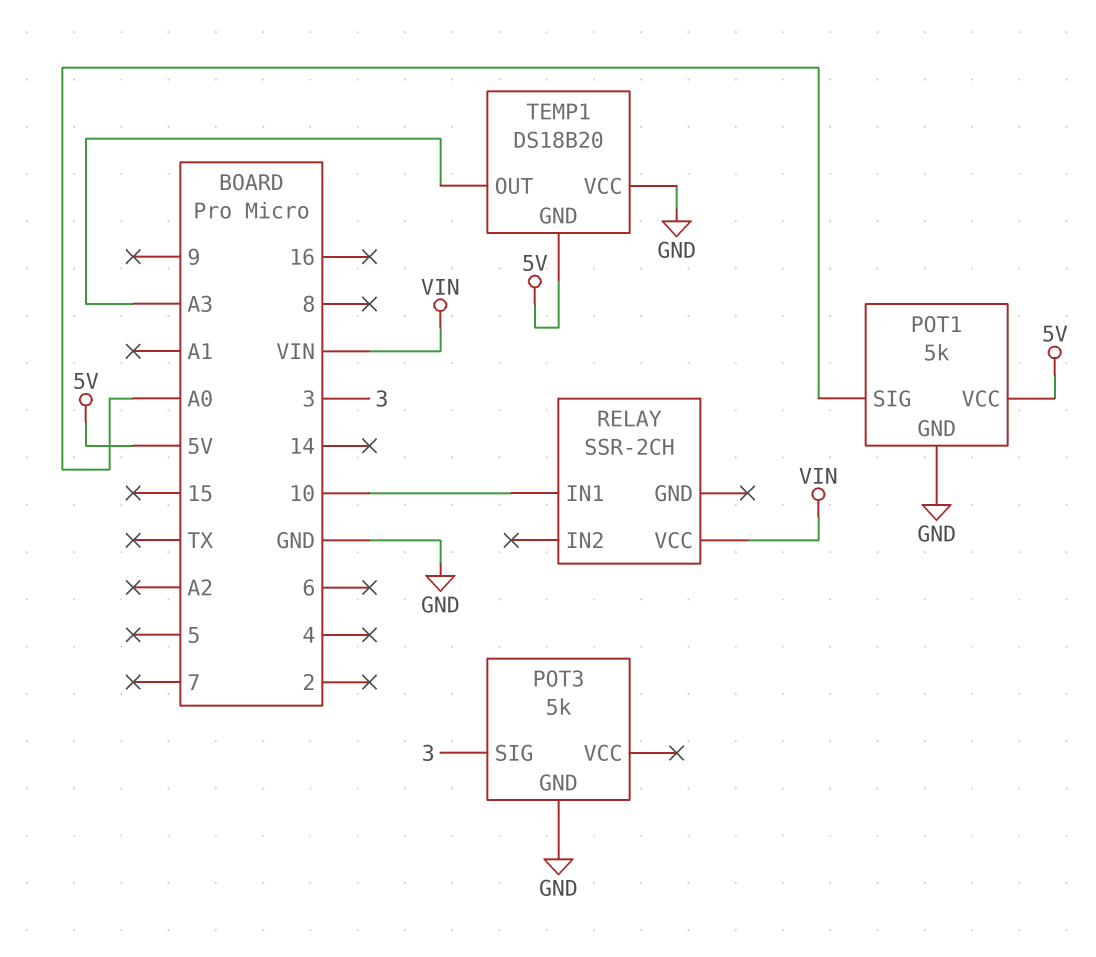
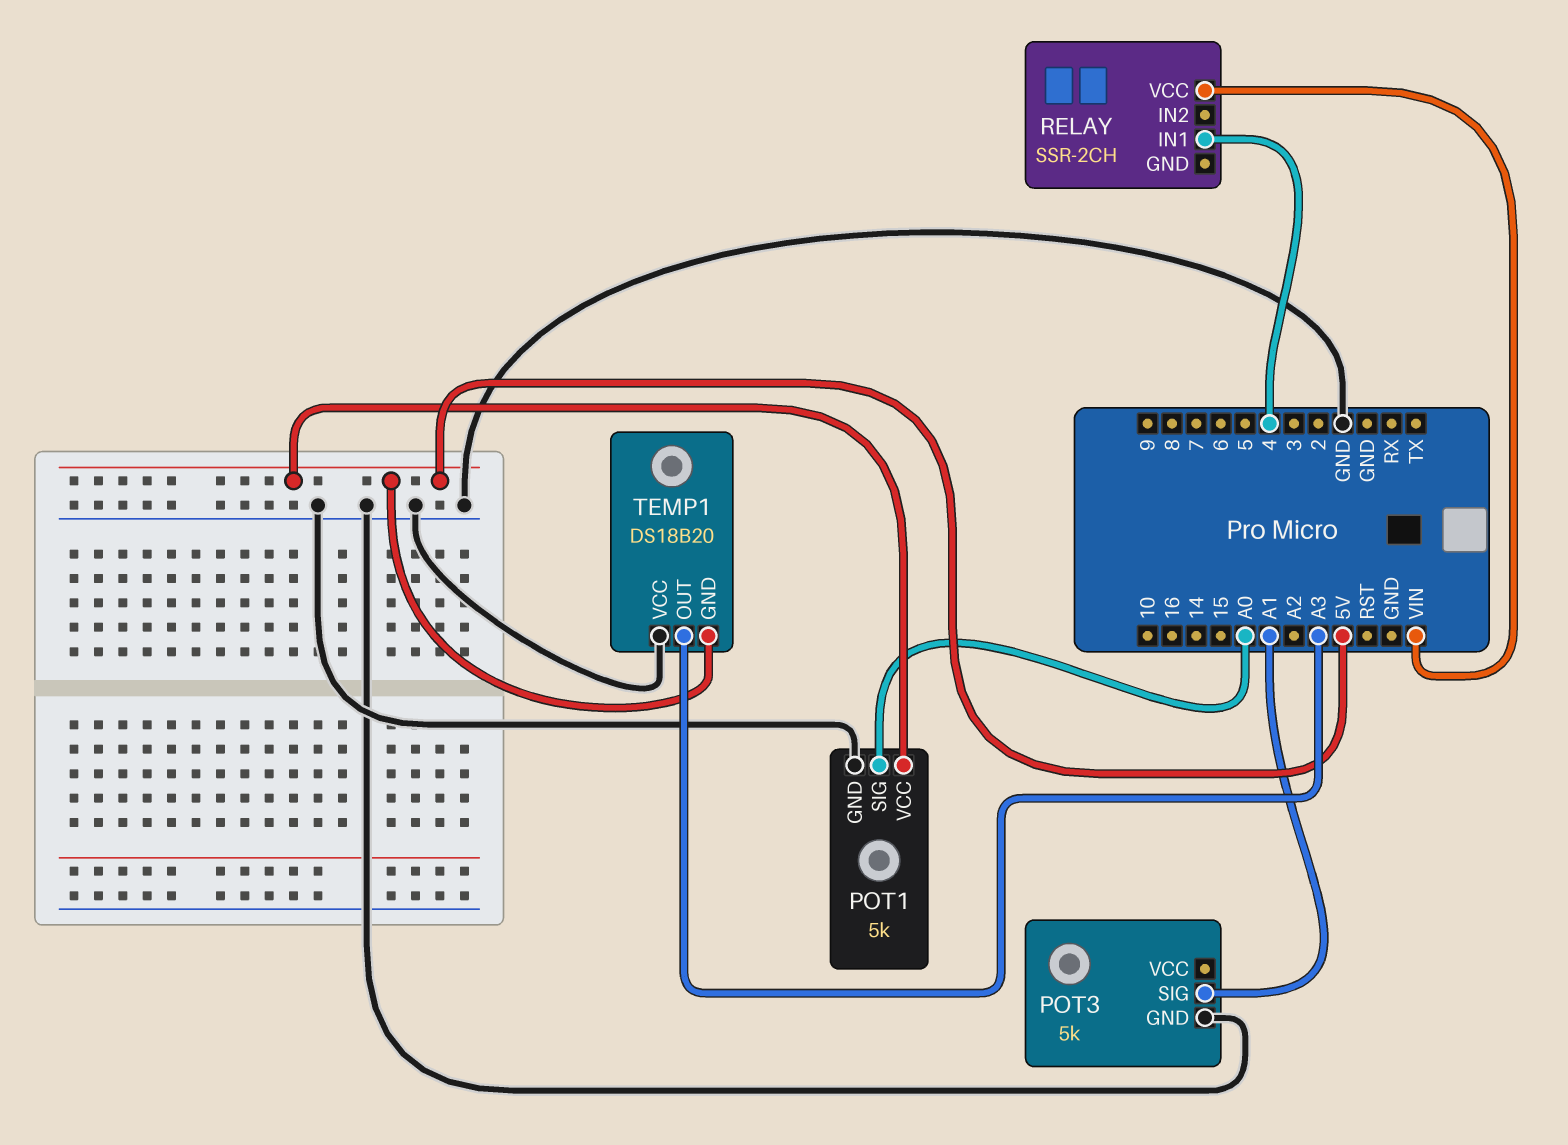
POT3 pin SIG: 3 -> A1
RELAY pin IN1: 10 -> 4

